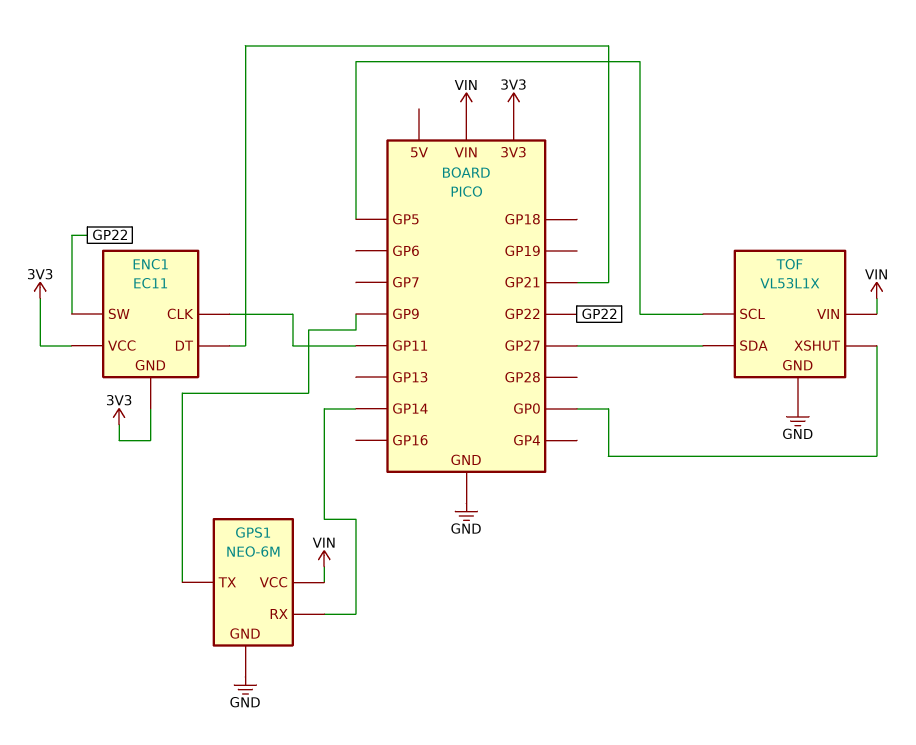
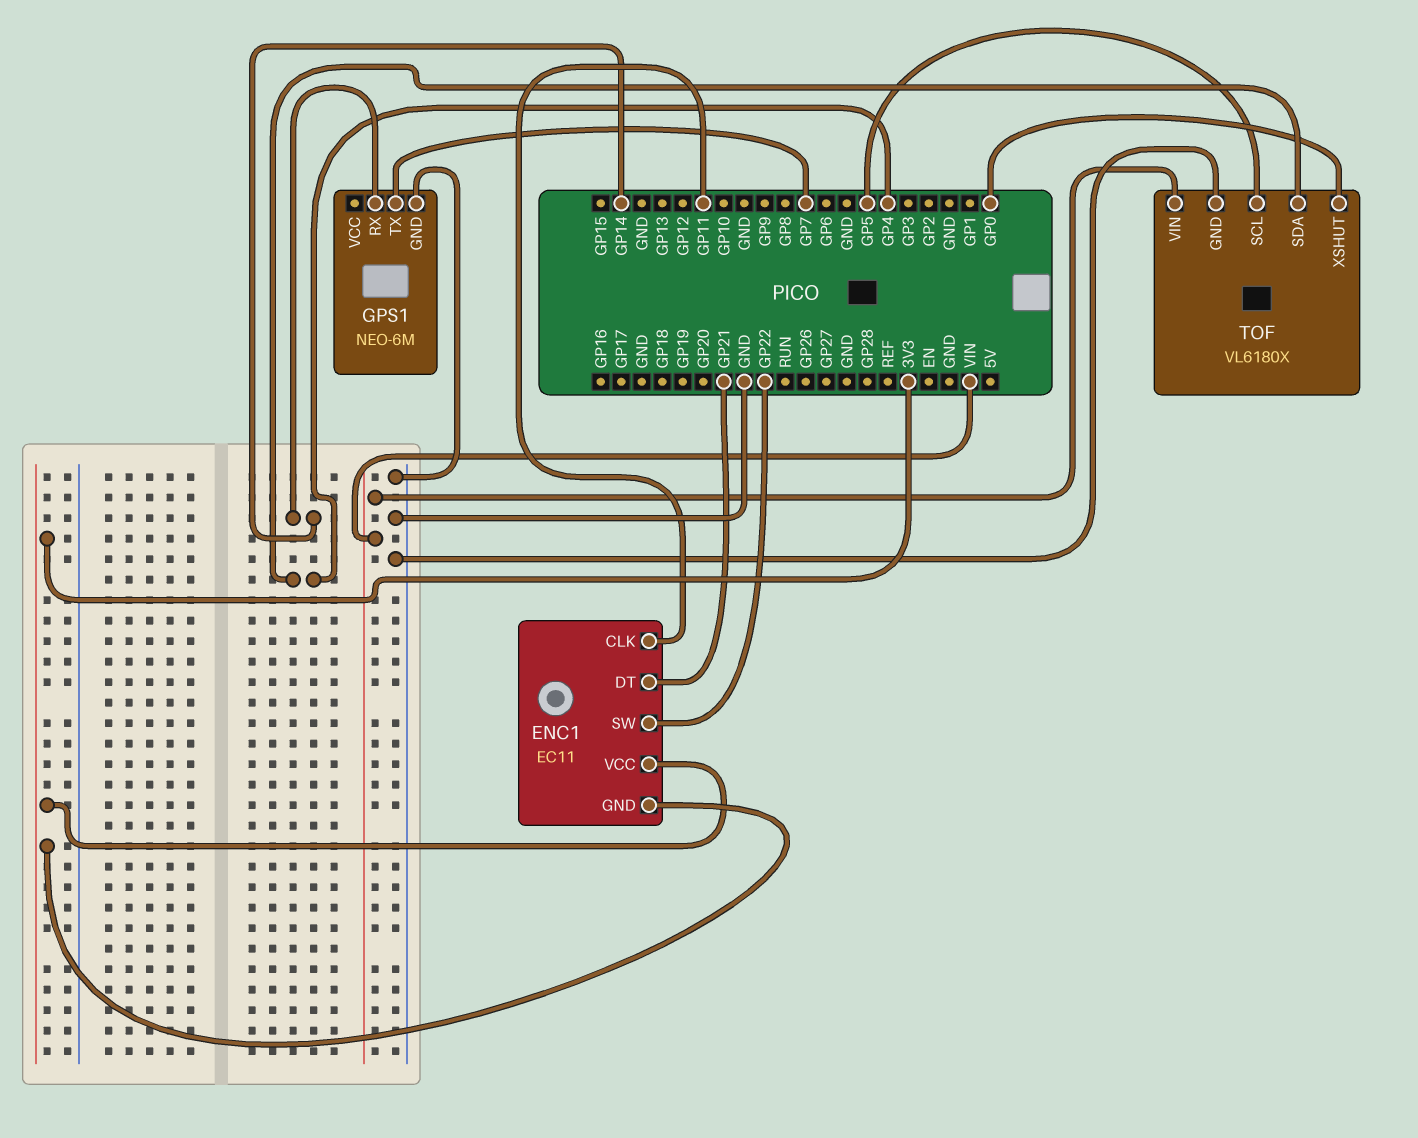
GPS1 pin TX: GP9 -> GP7
GPS1 pin VCC: VIN -> none
TOF: VL53L1X -> VL6180X
TOF pin SDA: GP27 -> GP4

